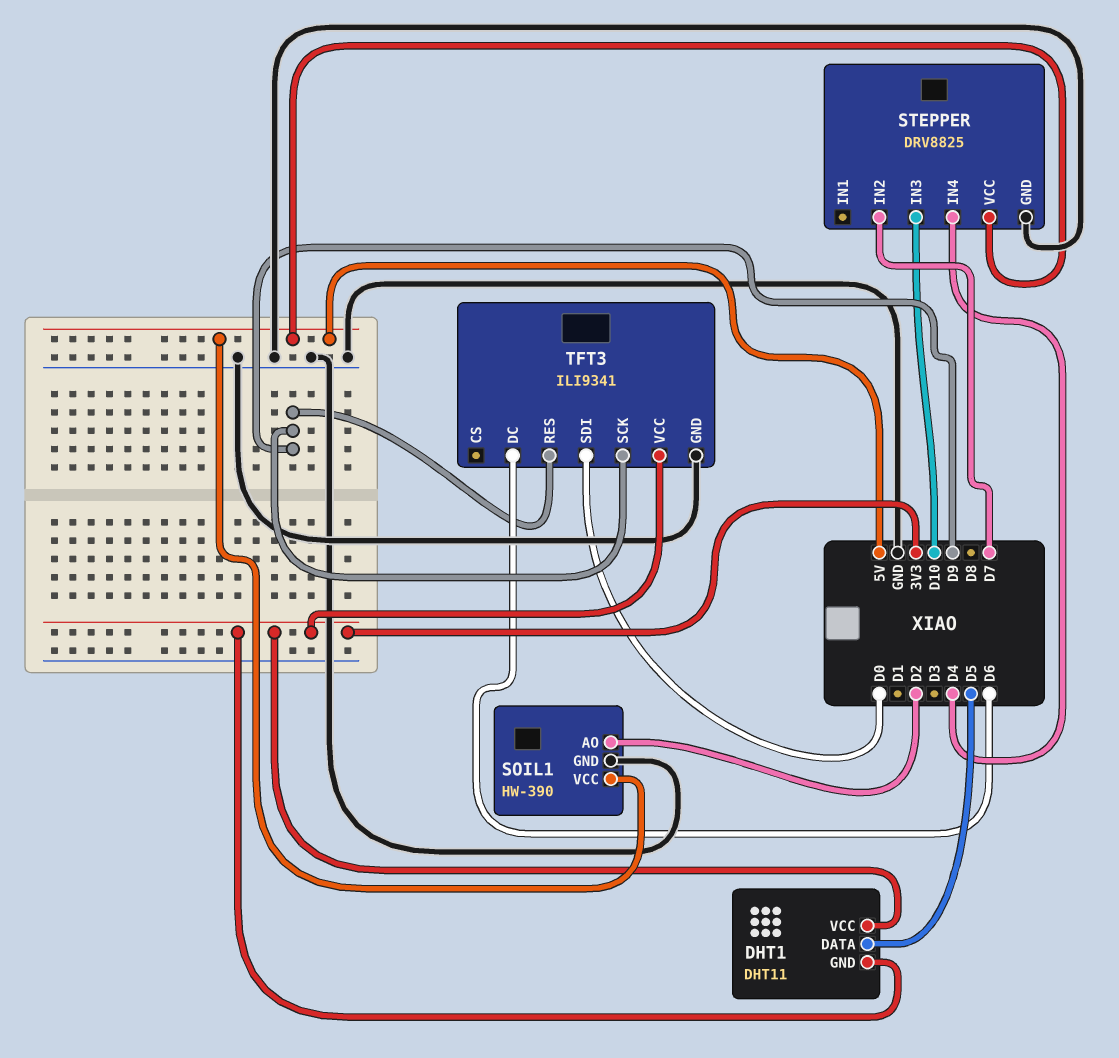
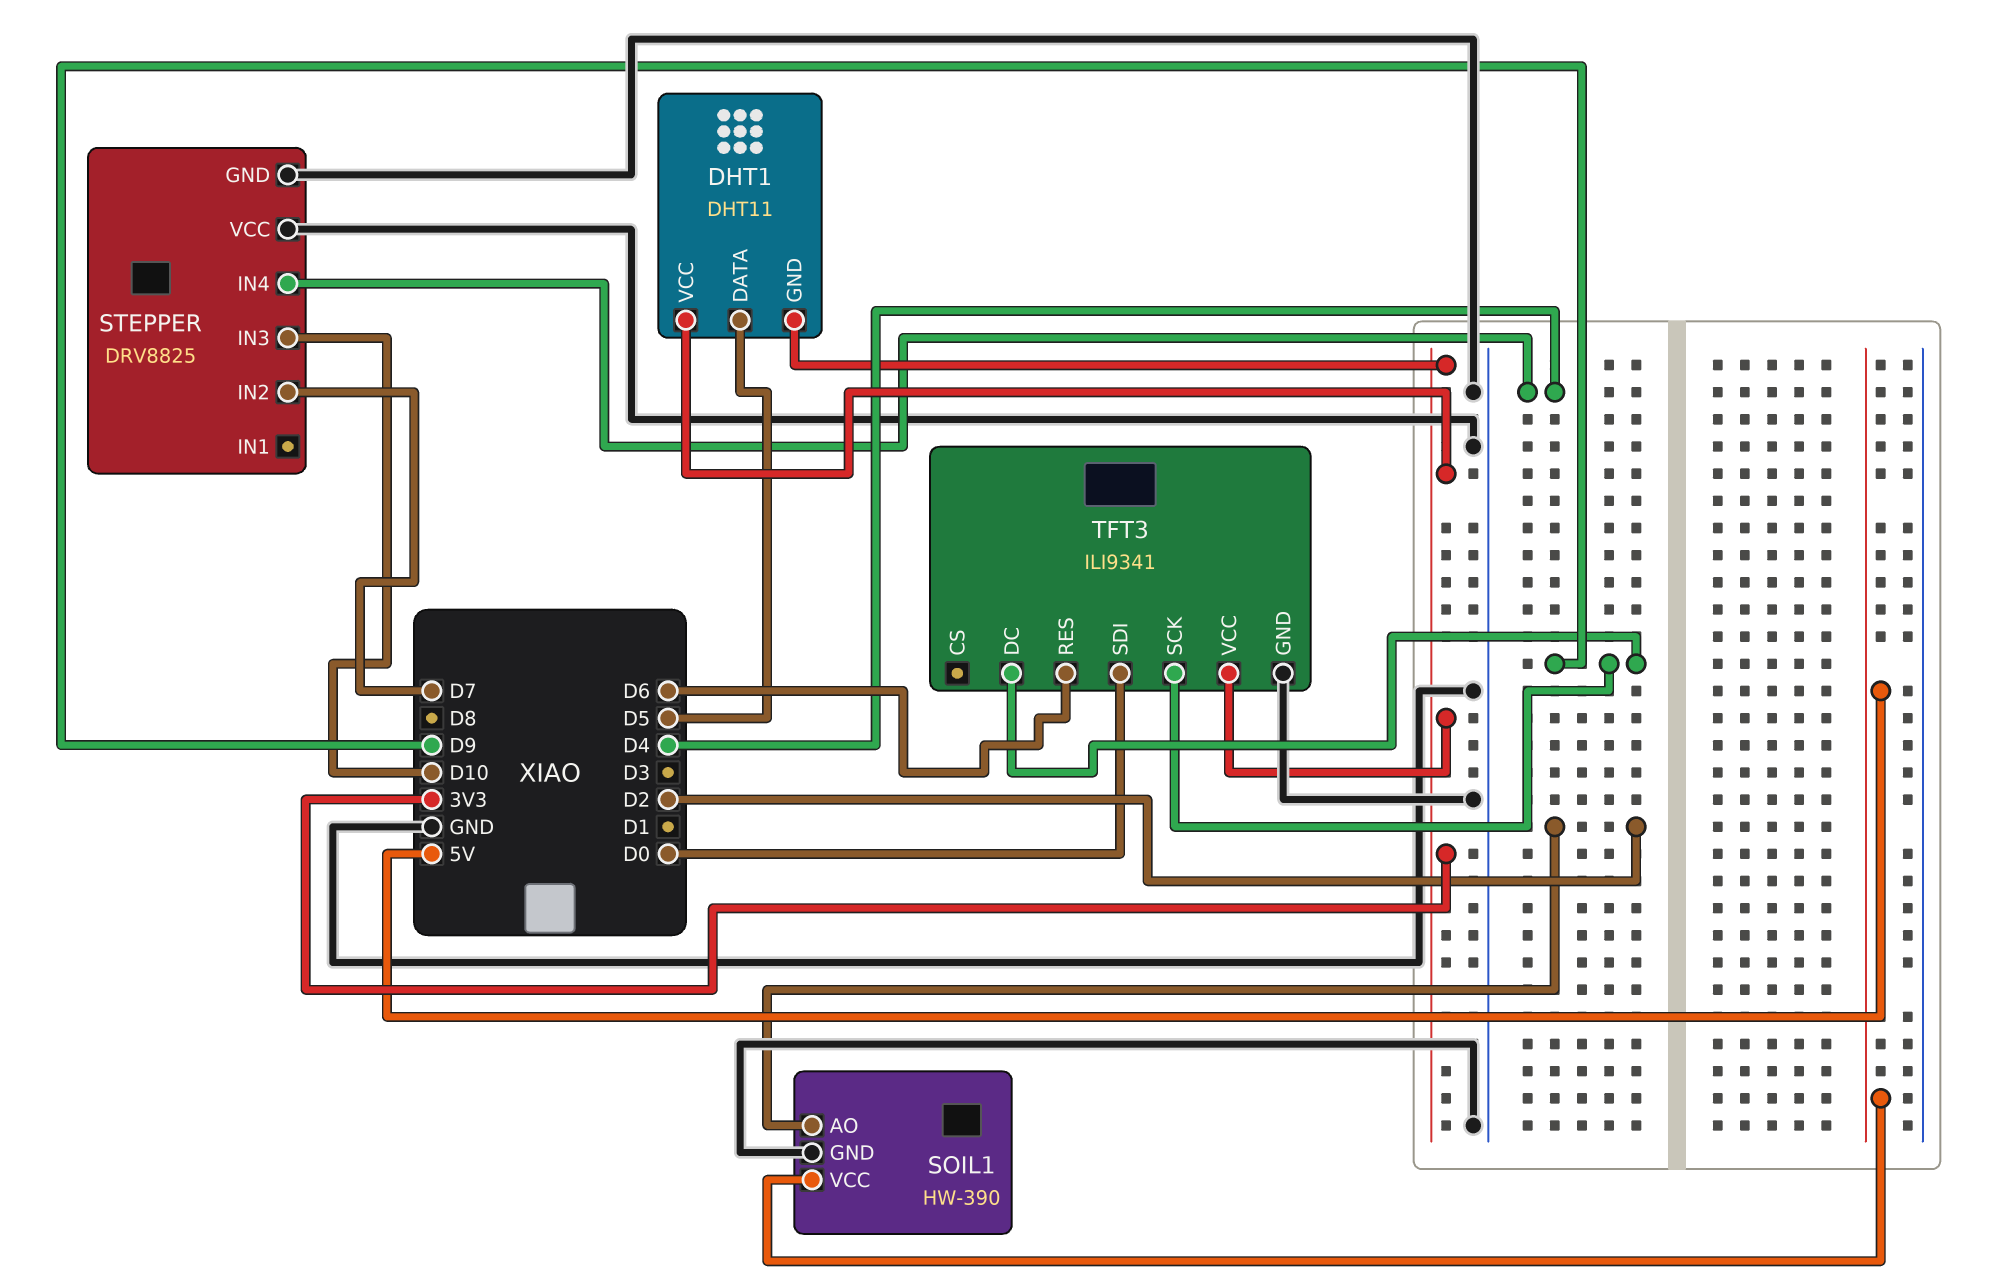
STEPPER pin VCC: 5V -> GND
TFT3 pin DC: D6 -> D9
TFT3 pin RES: D9 -> D6

